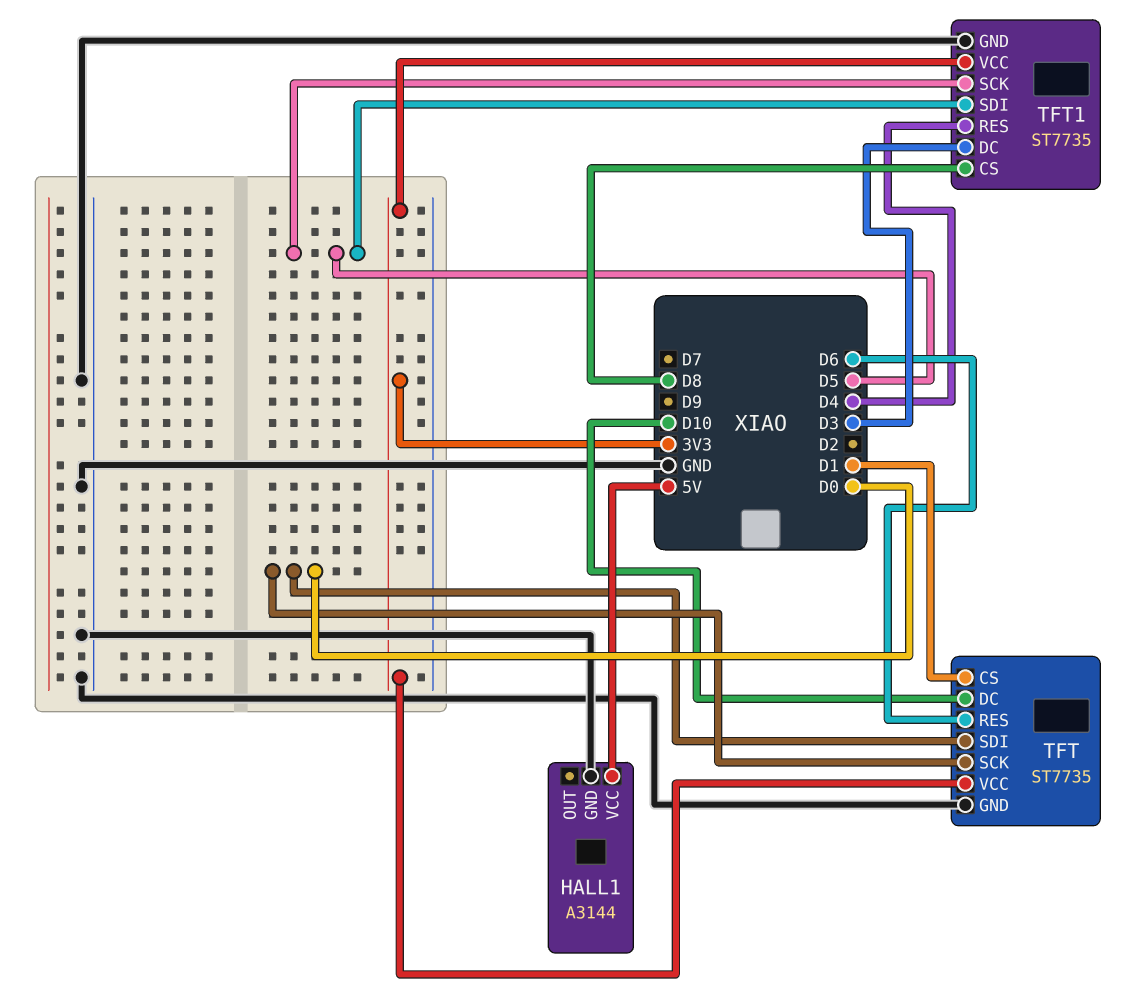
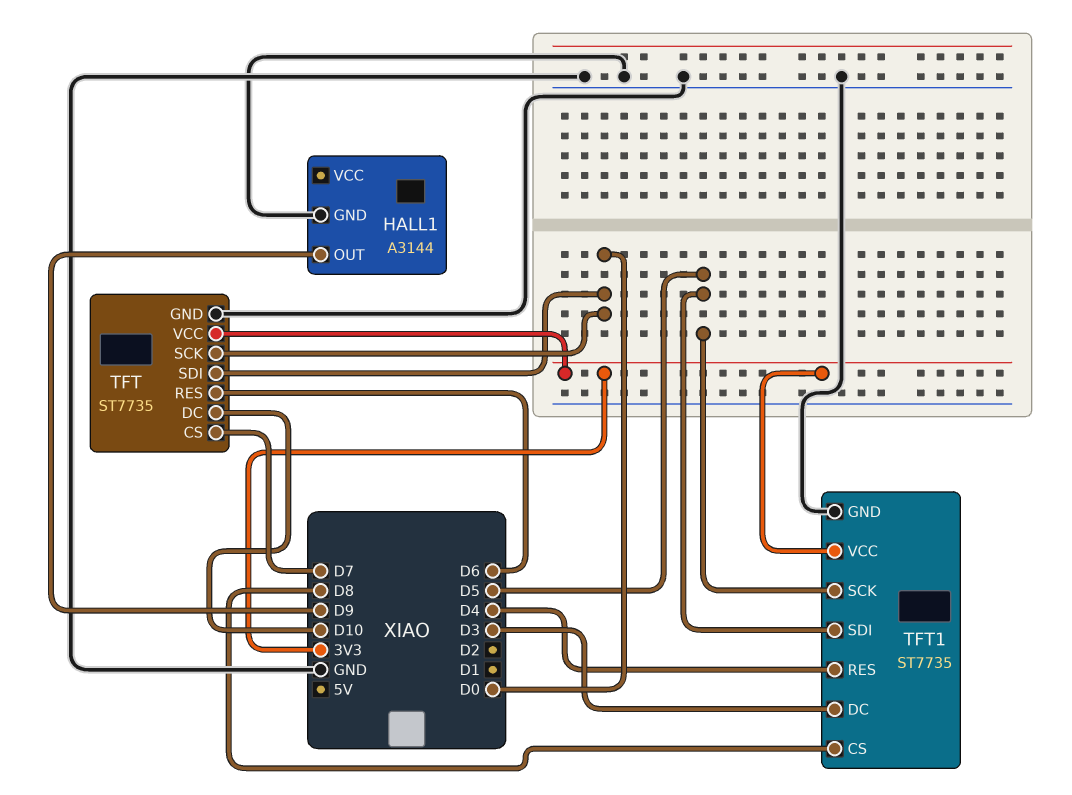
HALL1 pin OUT: none -> D9
HALL1 pin VCC: 5V -> none
TFT pin CS: D1 -> D7

